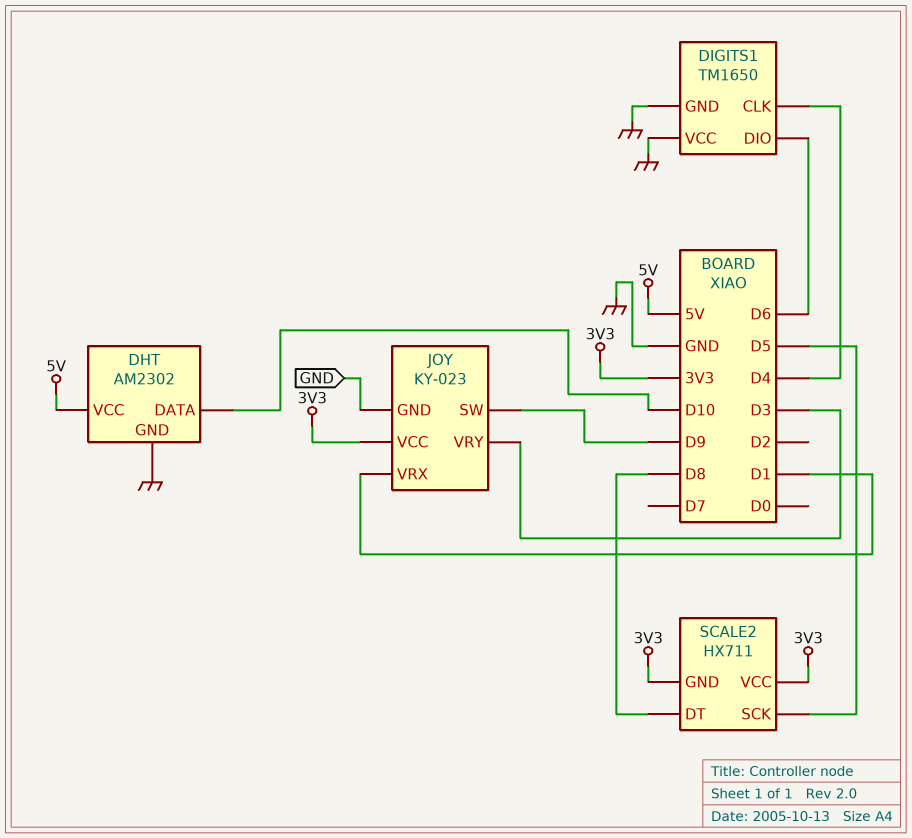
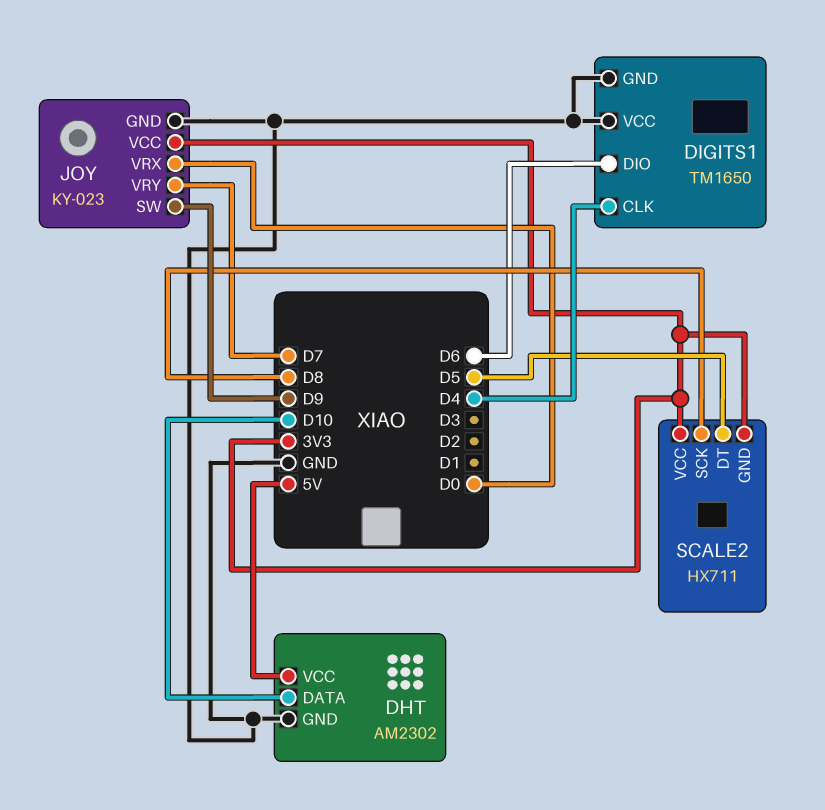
JOY pin VRX: D1 -> D0
JOY pin VRY: D3 -> D7
SCALE2 pin DT: D8 -> D5
SCALE2 pin SCK: D5 -> D8

